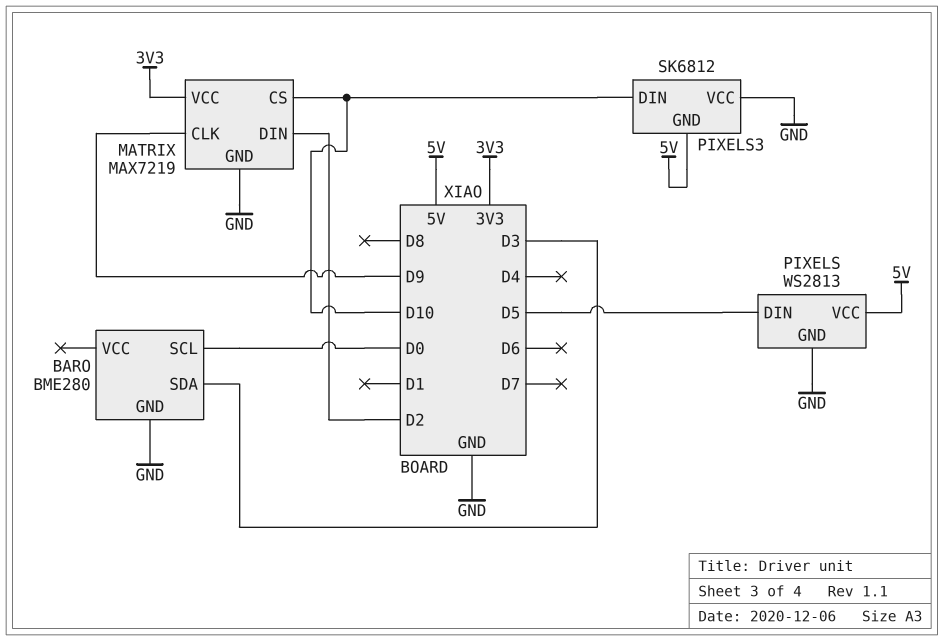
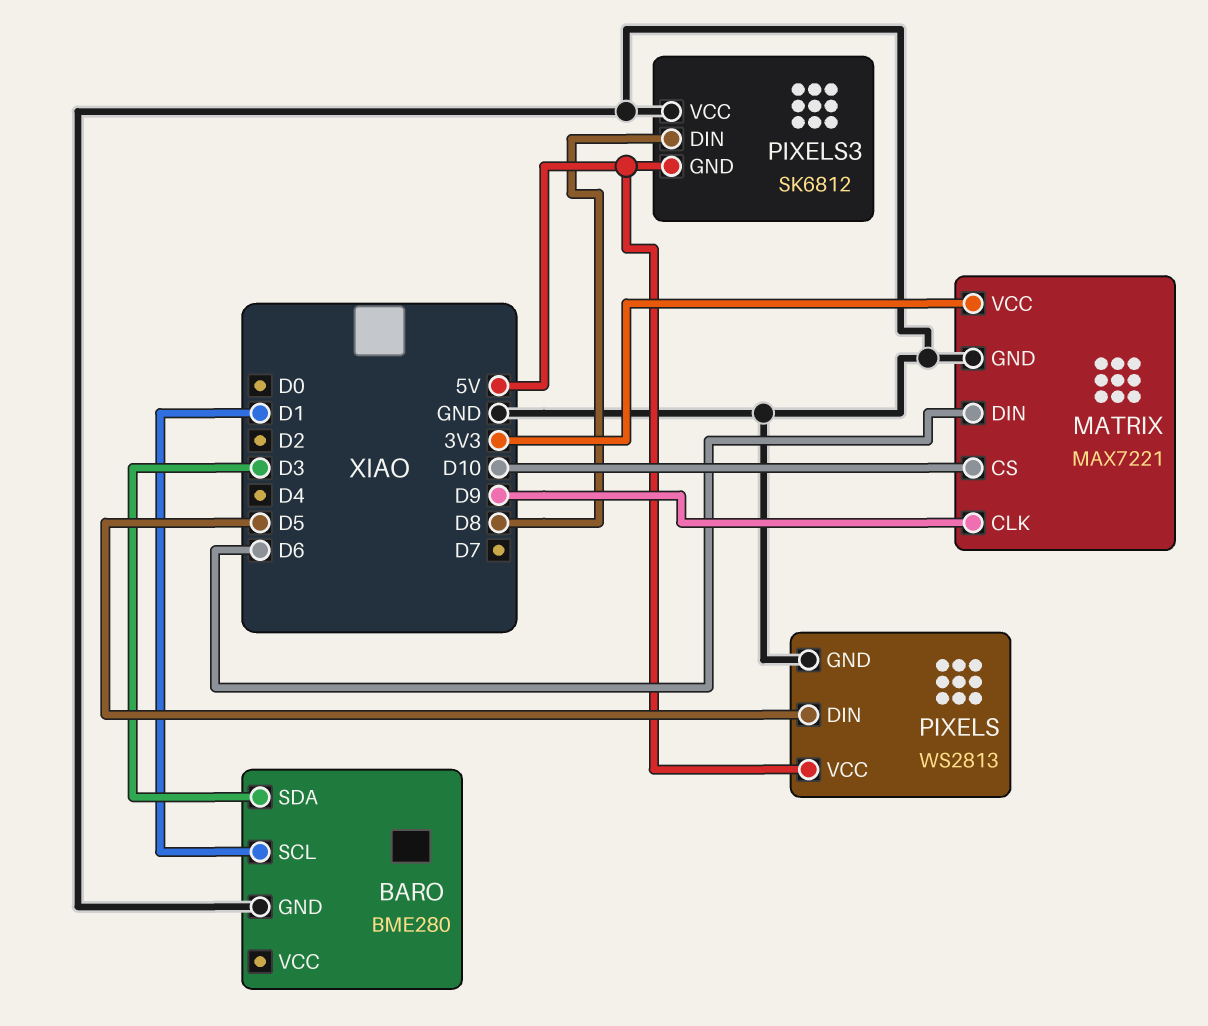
BARO pin SCL: D0 -> D1
MATRIX: MAX7219 -> MAX7221
MATRIX pin DIN: D2 -> D6
PIXELS3 pin DIN: D10 -> D8

